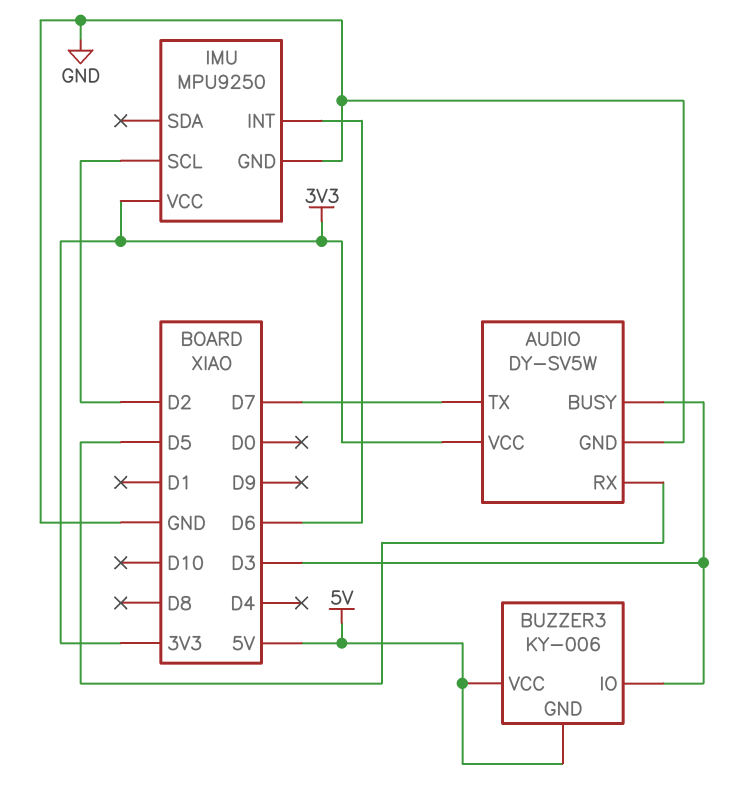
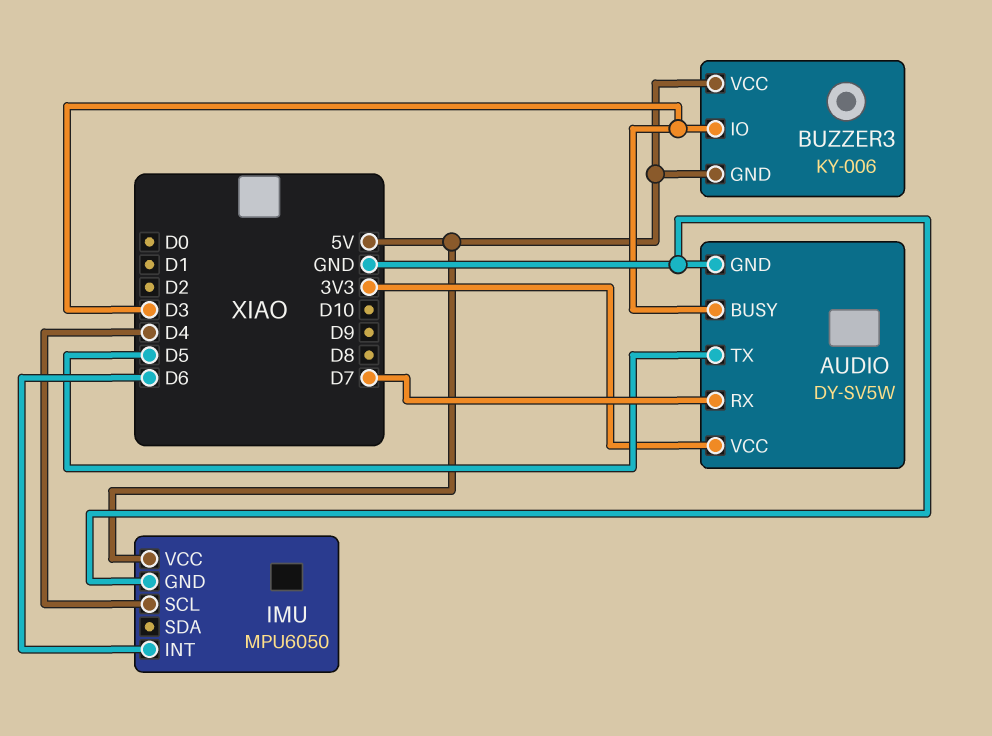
AUDIO pin RX: D5 -> D7
AUDIO pin TX: D7 -> D5
IMU: MPU9250 -> MPU6050
IMU pin SCL: D2 -> D4
IMU pin VCC: 3V3 -> 5V

